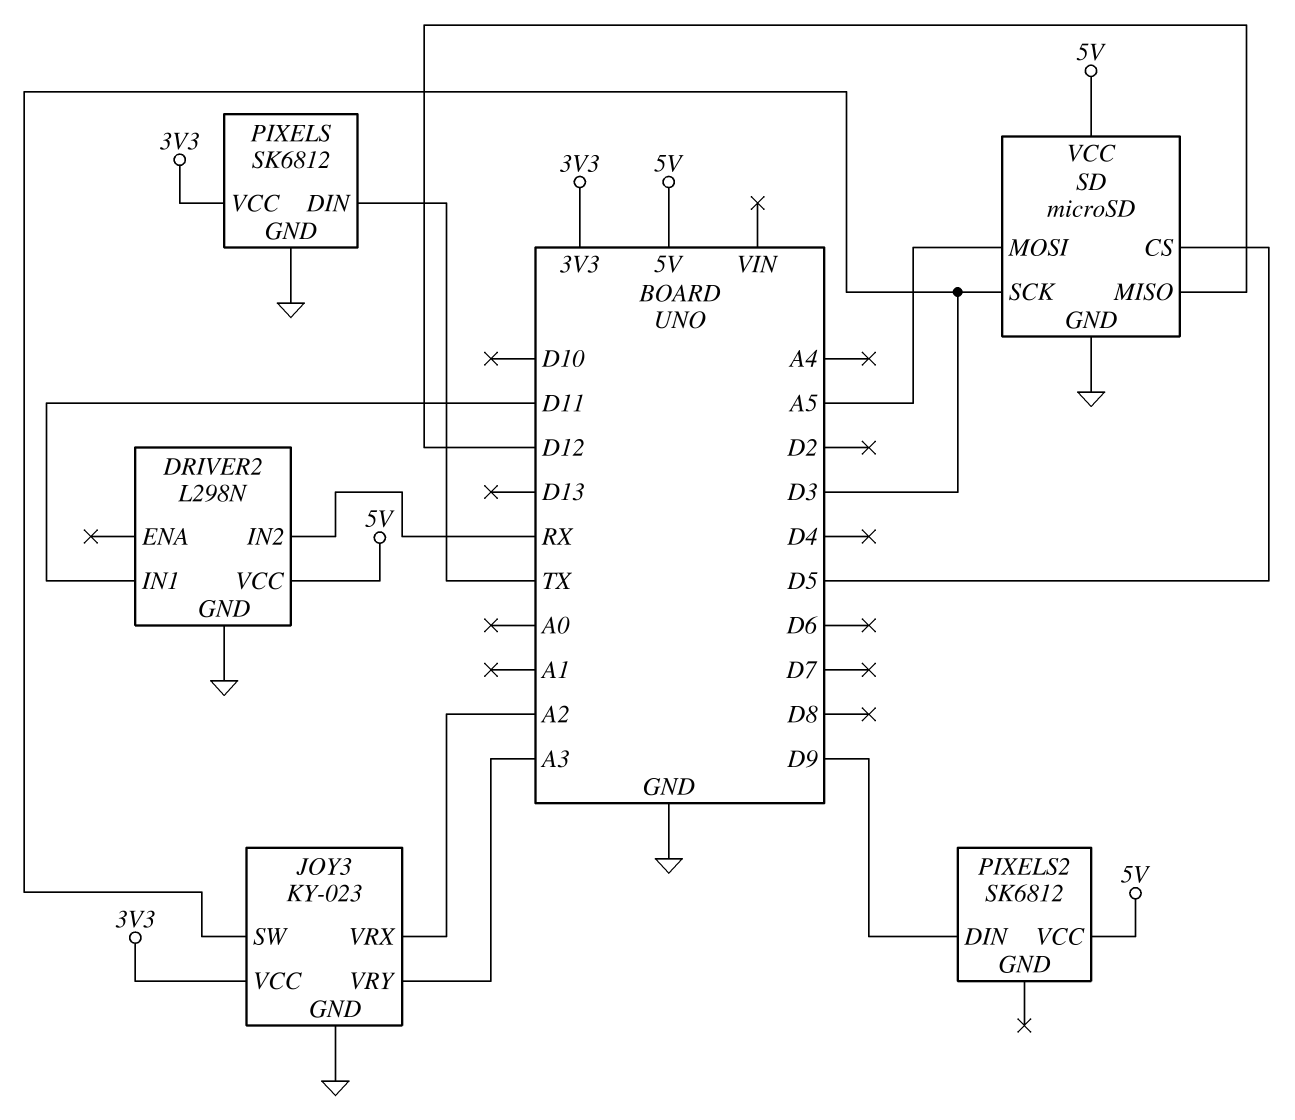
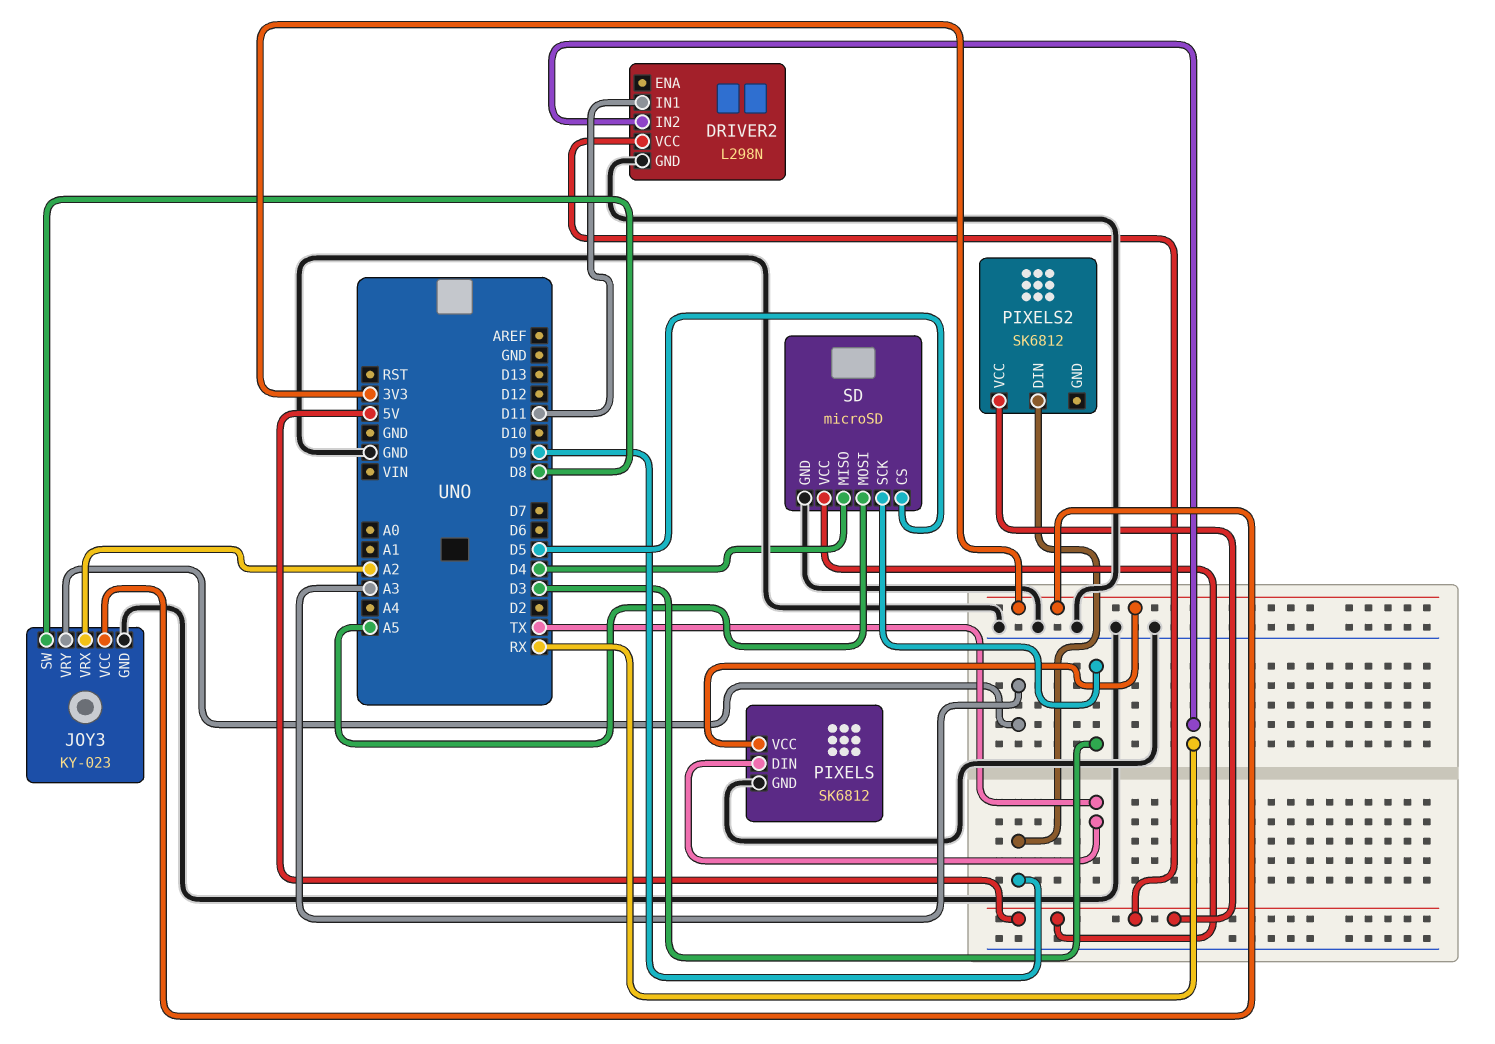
JOY3 pin SW: D3 -> D8
SD pin MISO: D12 -> D4

